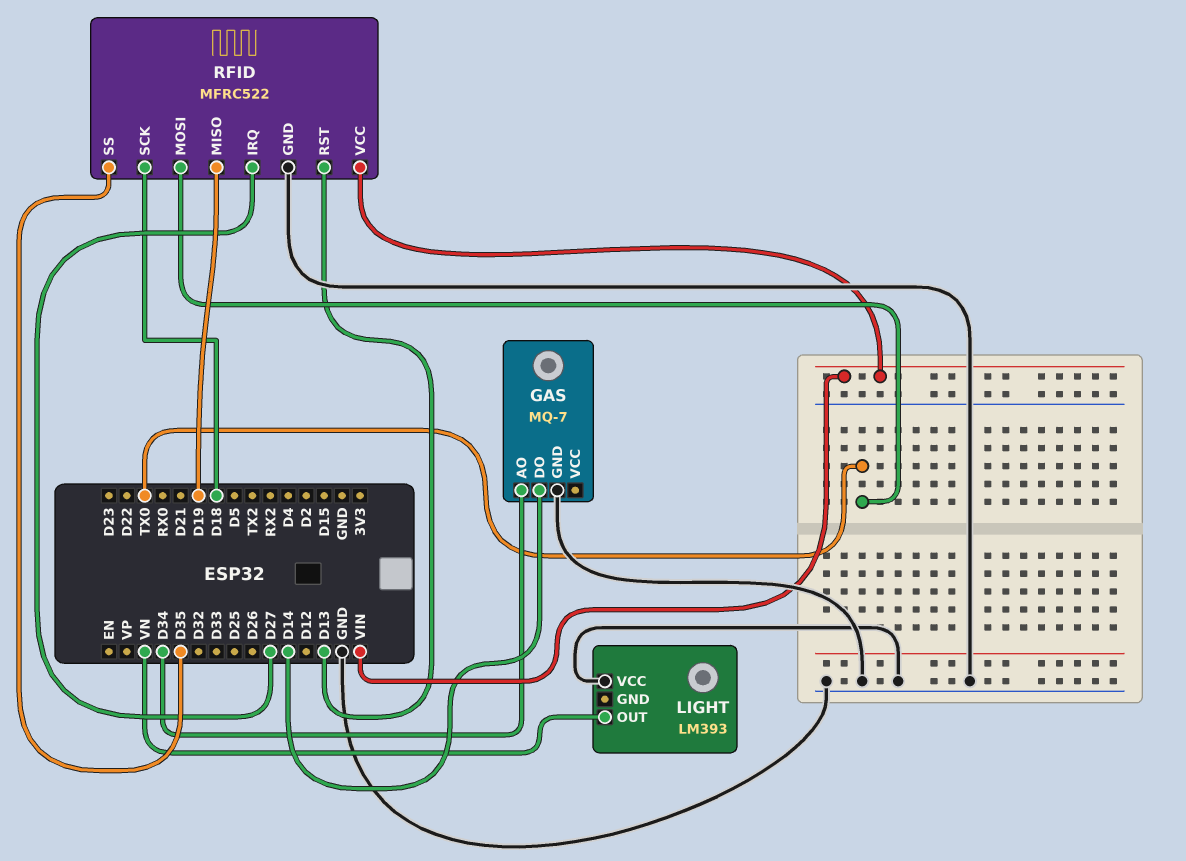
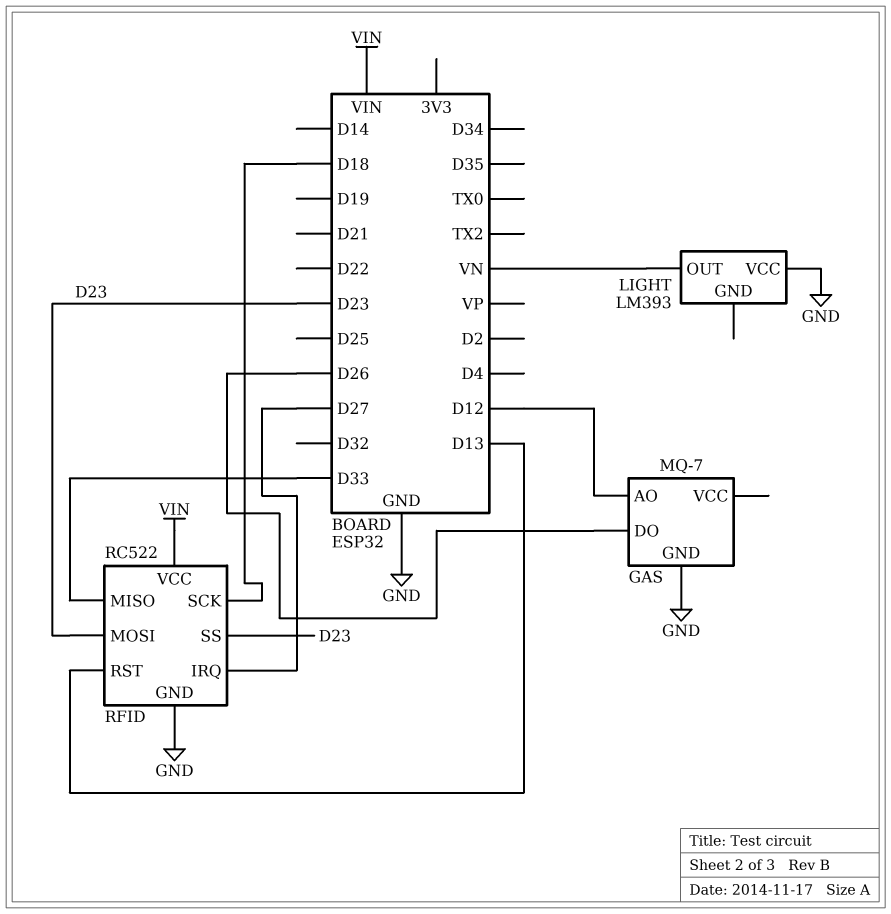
GAS pin AO: D34 -> D12
GAS pin DO: D14 -> D26
RFID: MFRC522 -> RC522
RFID pin MISO: D19 -> D33
RFID pin MOSI: TX0 -> D23
RFID pin SS: D35 -> D23

